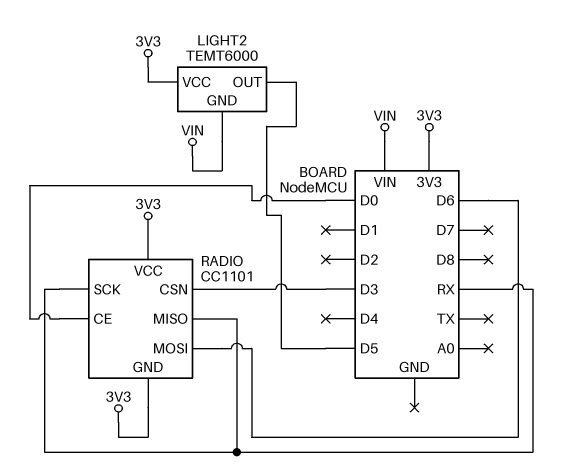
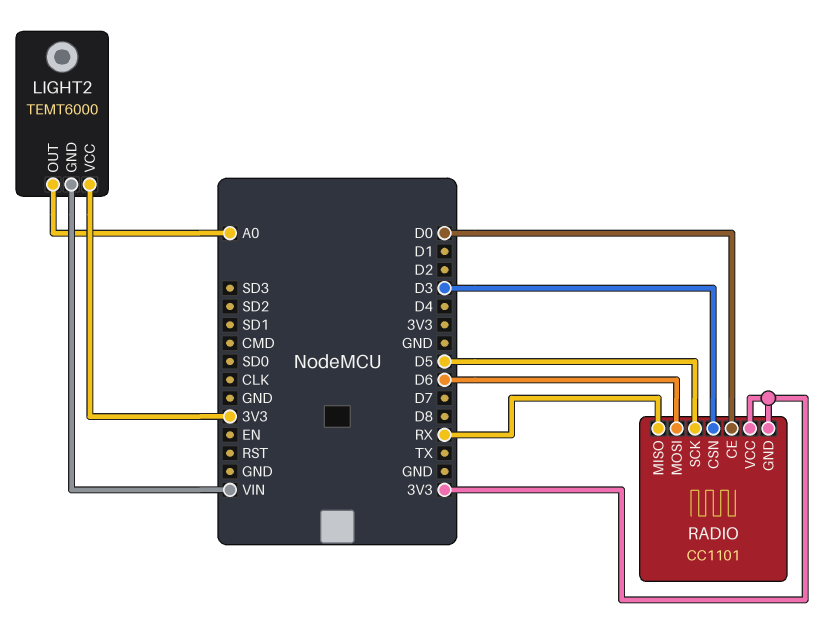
LIGHT2 pin OUT: D5 -> A0
RADIO pin SCK: RX -> D5

